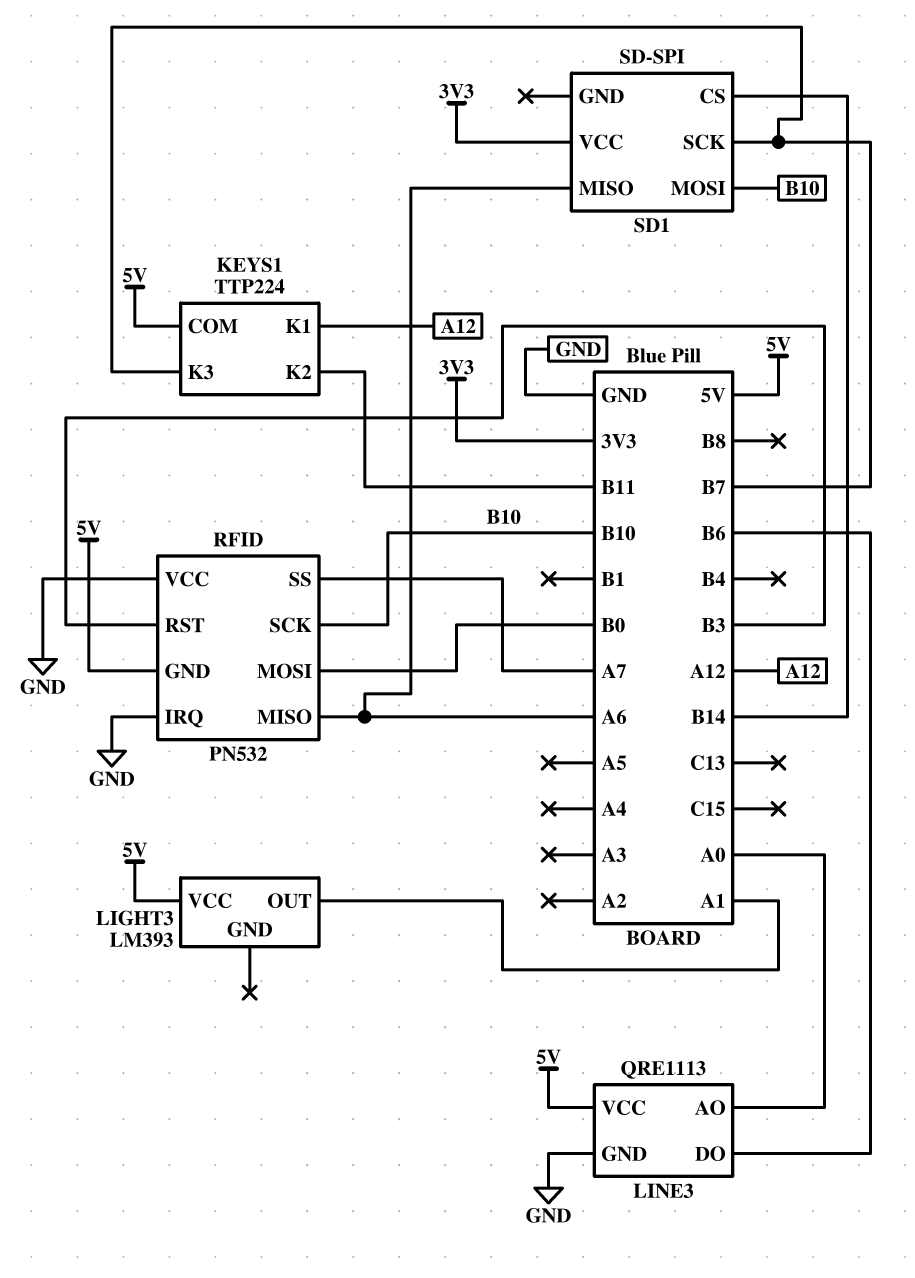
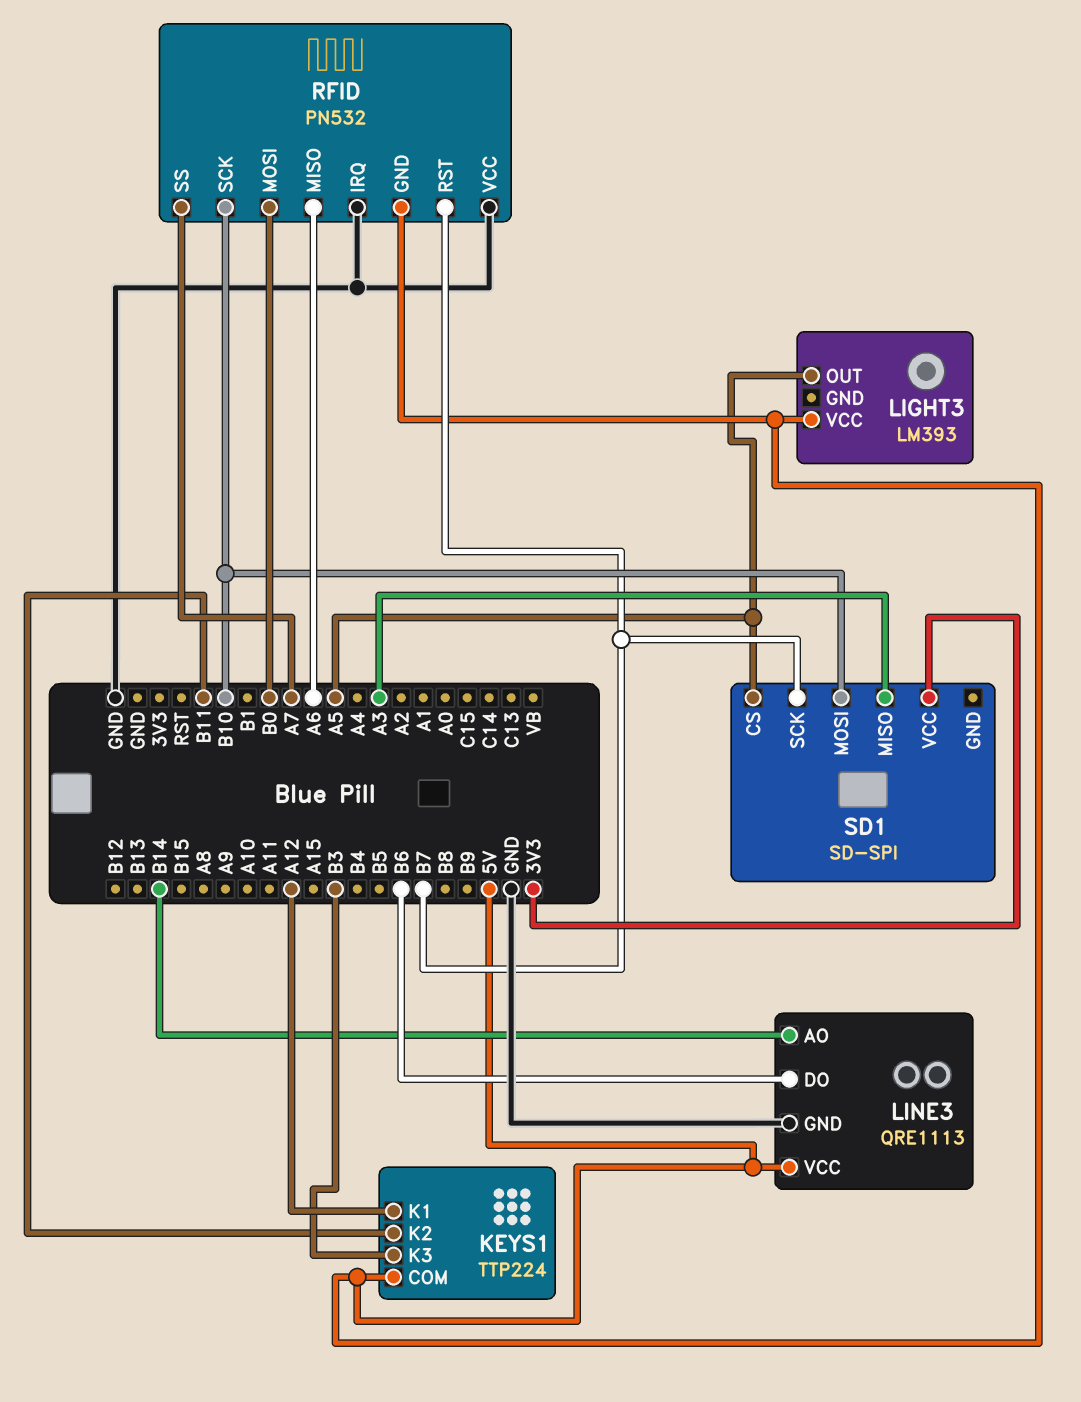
KEYS1 pin K3: B7 -> B3
LIGHT3 pin OUT: A1 -> A5
LINE3 pin AO: A0 -> B14
RFID pin RST: B3 -> B7
SD1 pin CS: B14 -> A5
SD1 pin MISO: A6 -> A3

